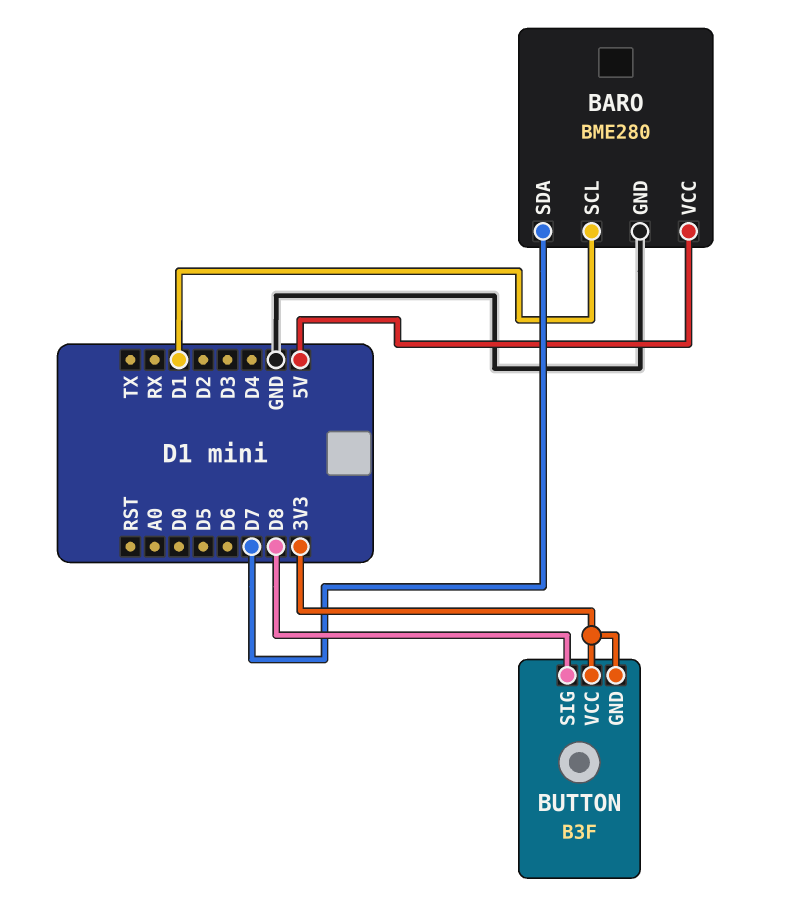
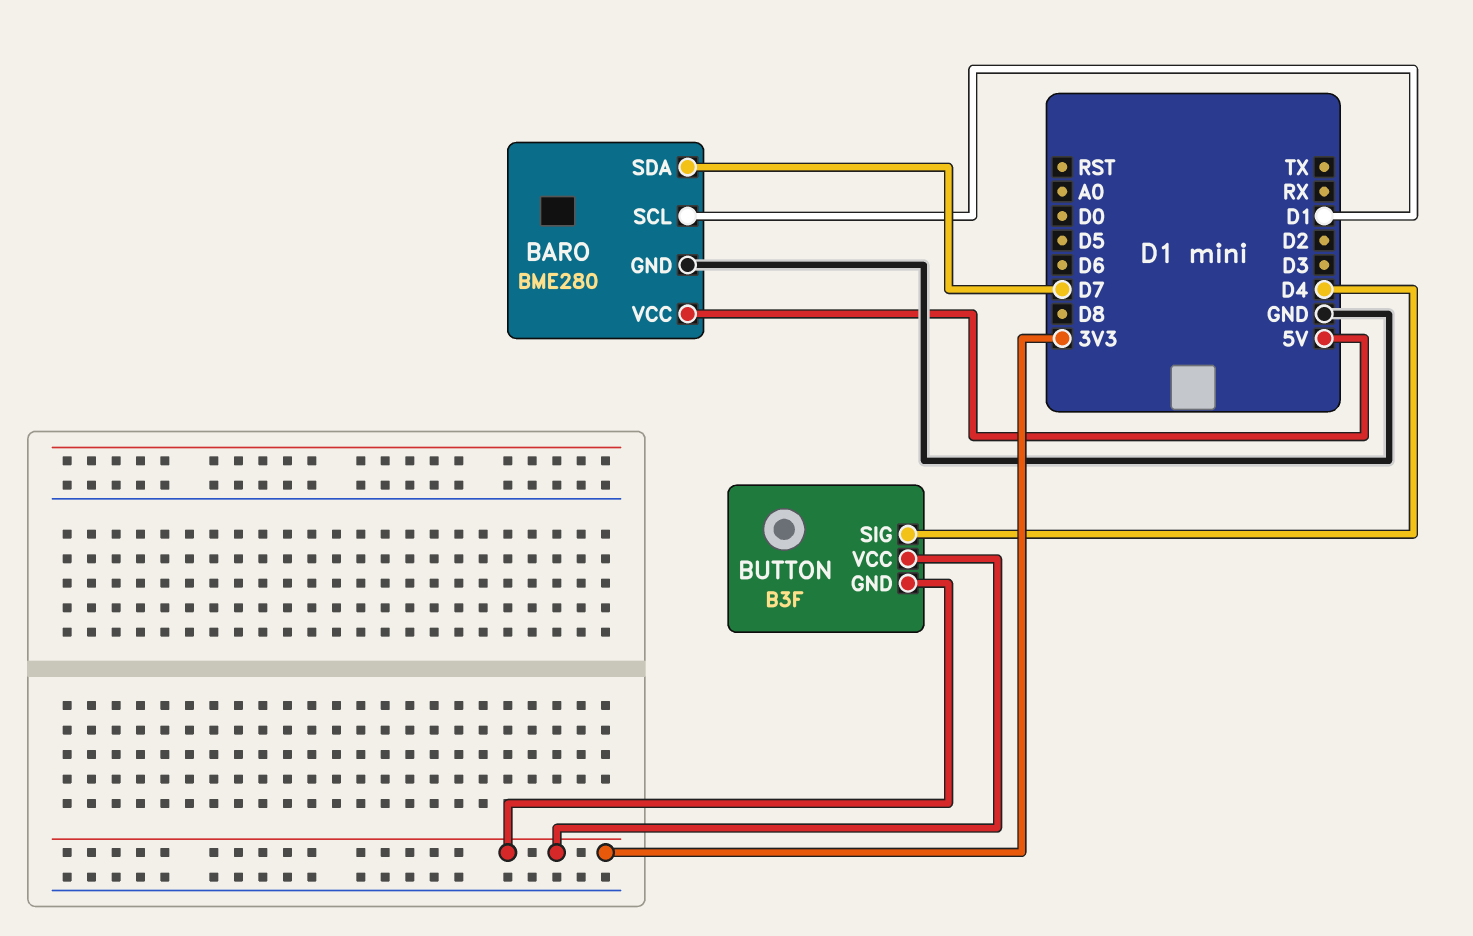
BUTTON pin SIG: D8 -> D4

